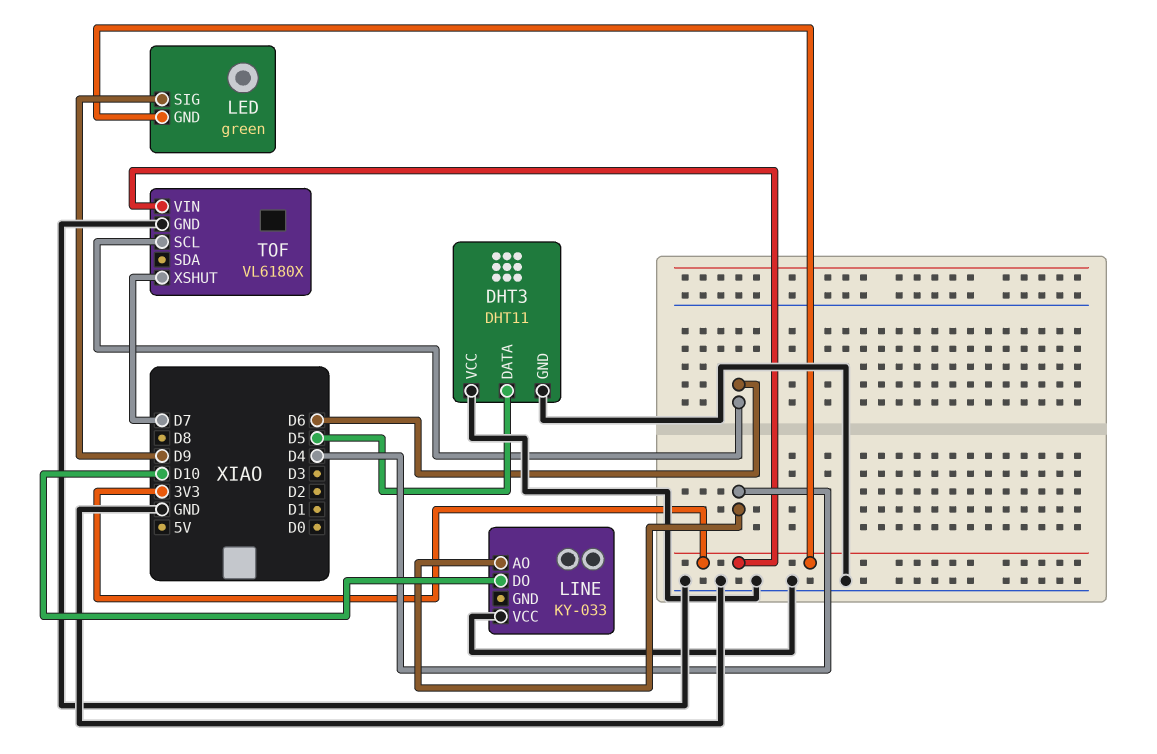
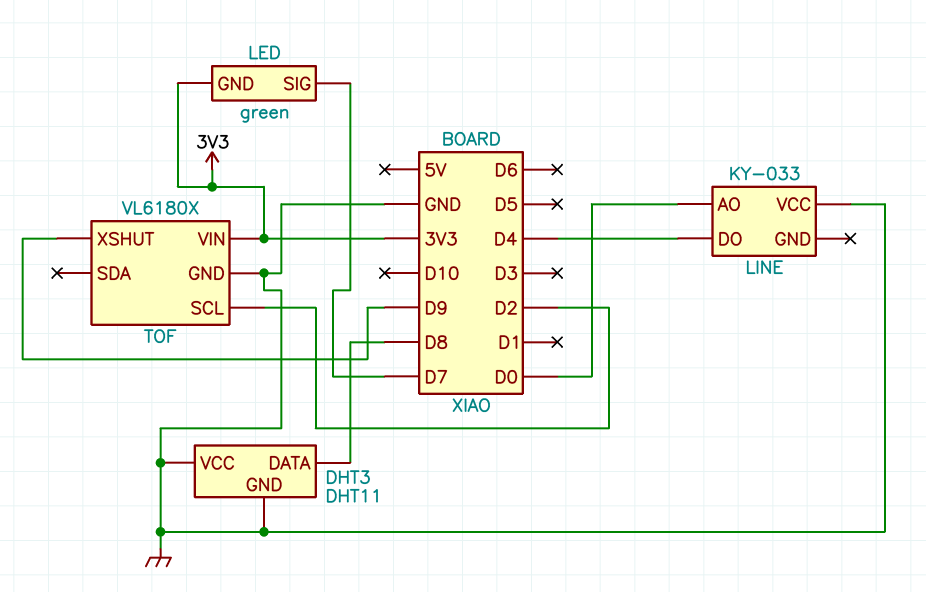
DHT3 pin DATA: D5 -> D8
LED pin SIG: D9 -> D7
LINE pin AO: D4 -> D0
LINE pin DO: D10 -> D4
TOF pin SCL: D6 -> D2
TOF pin XSHUT: D7 -> D9

